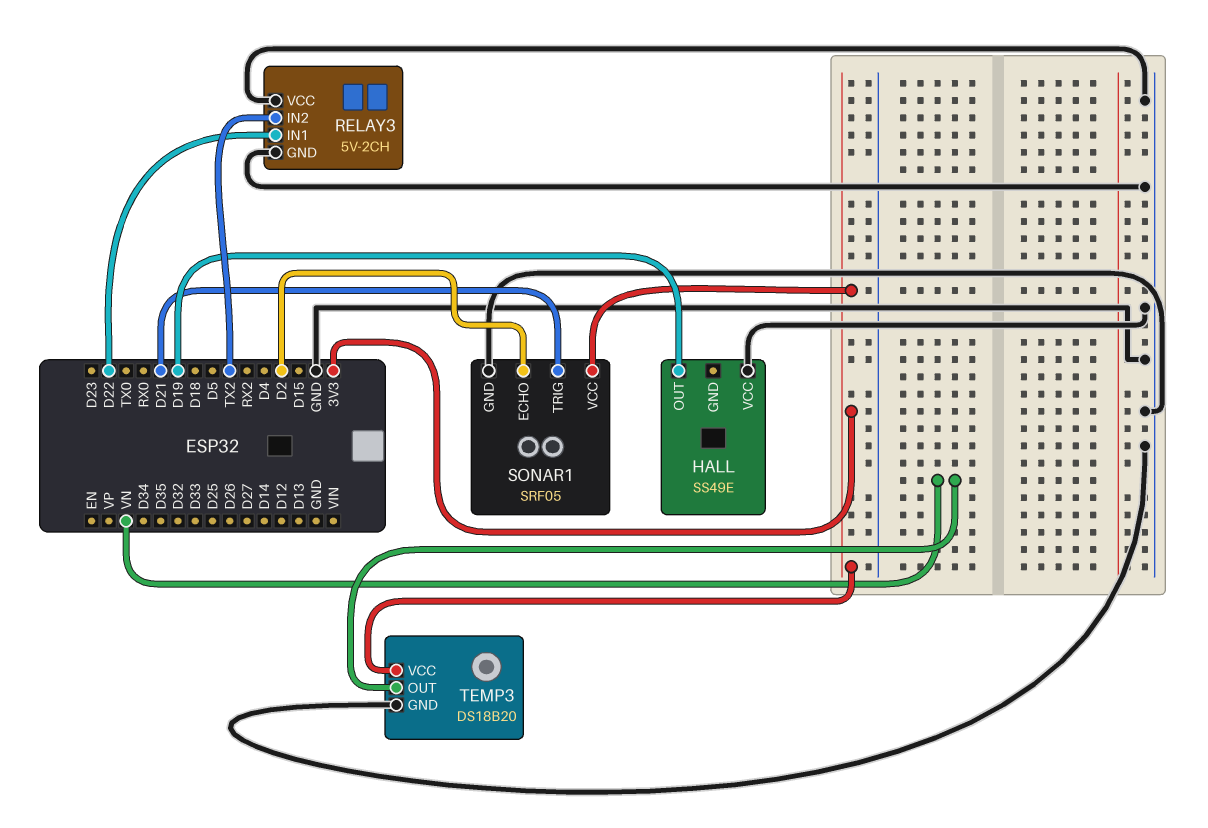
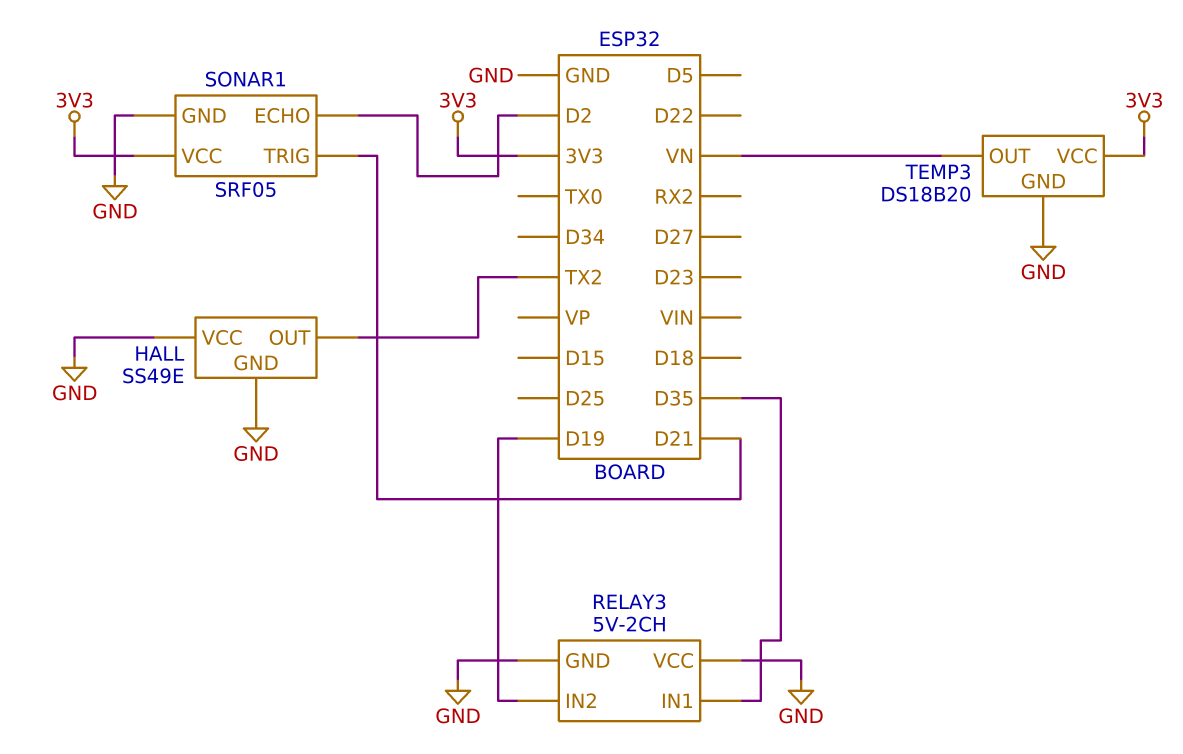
HALL pin GND: none -> GND
HALL pin OUT: D19 -> TX2
RELAY3 pin IN1: D22 -> D35
RELAY3 pin IN2: TX2 -> D19

